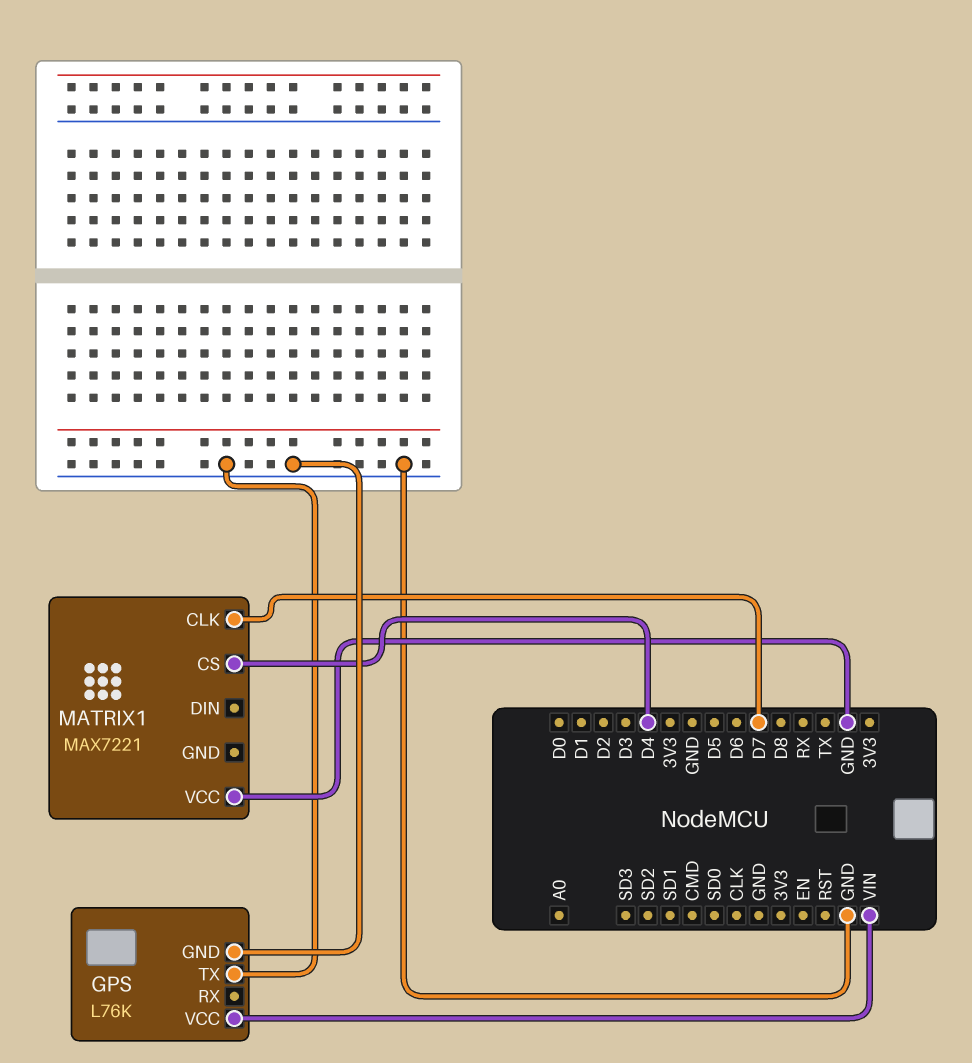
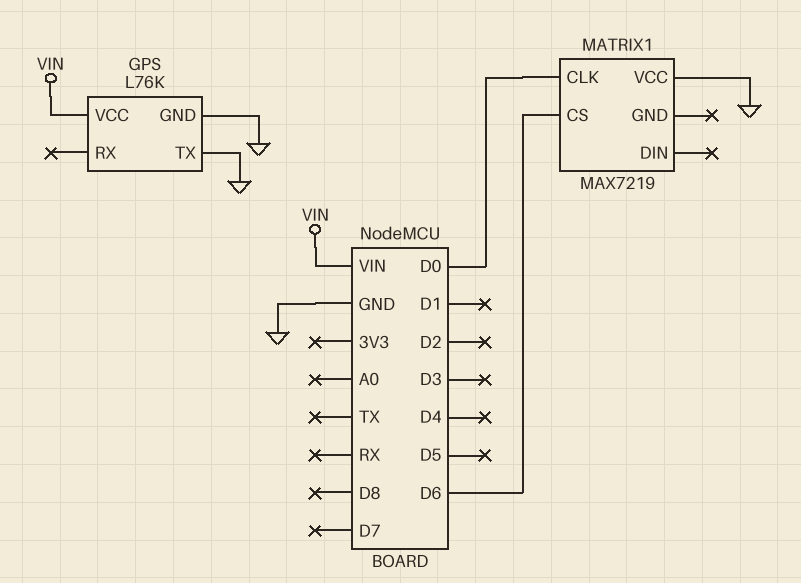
MATRIX1: MAX7221 -> MAX7219
MATRIX1 pin CLK: D7 -> D0
MATRIX1 pin CS: D4 -> D6

